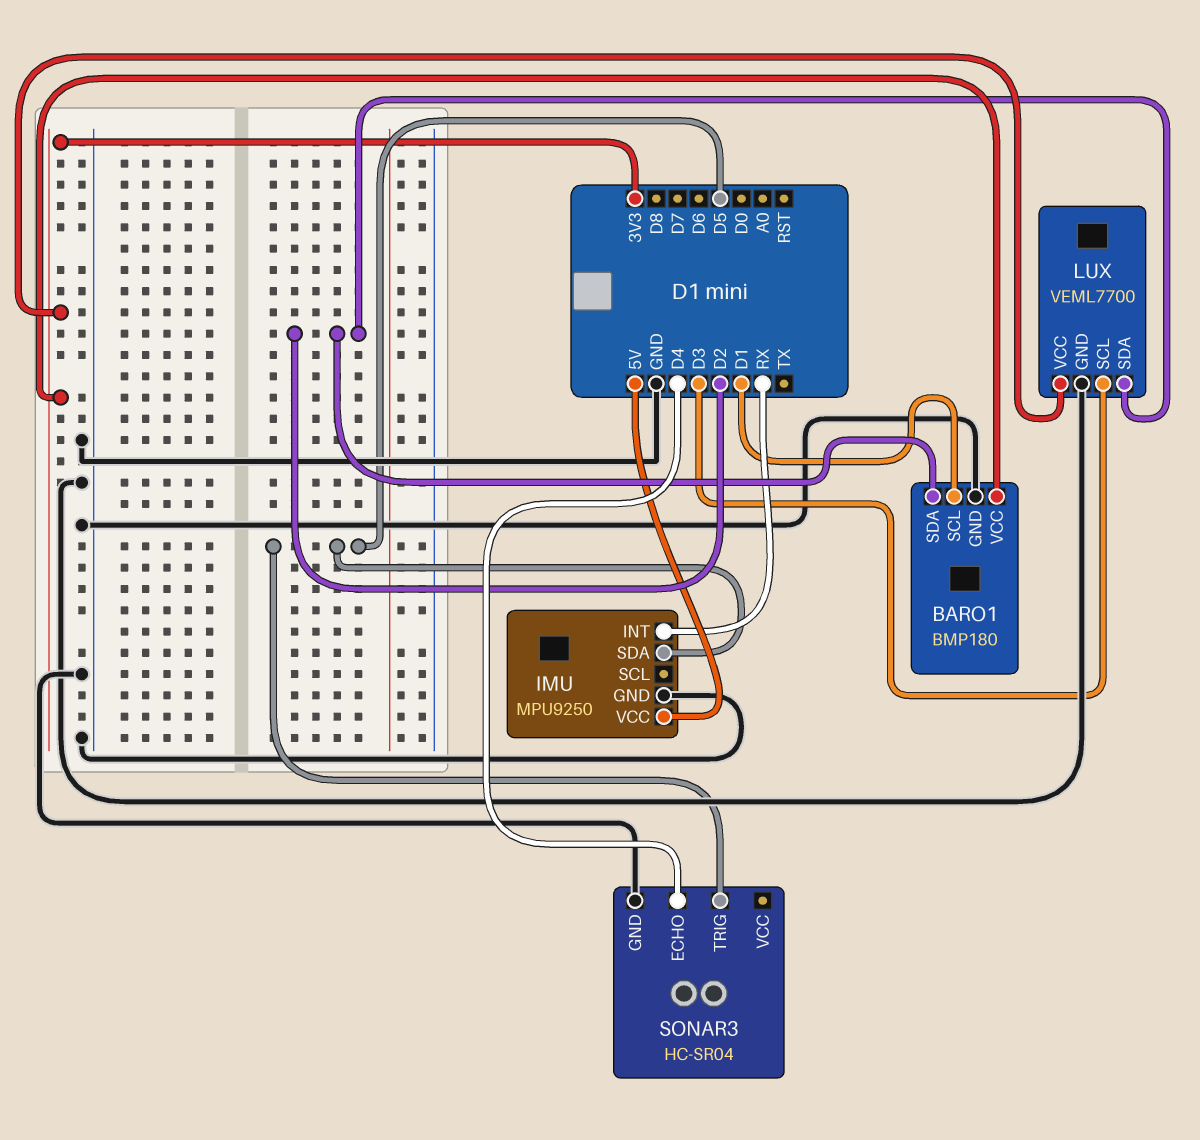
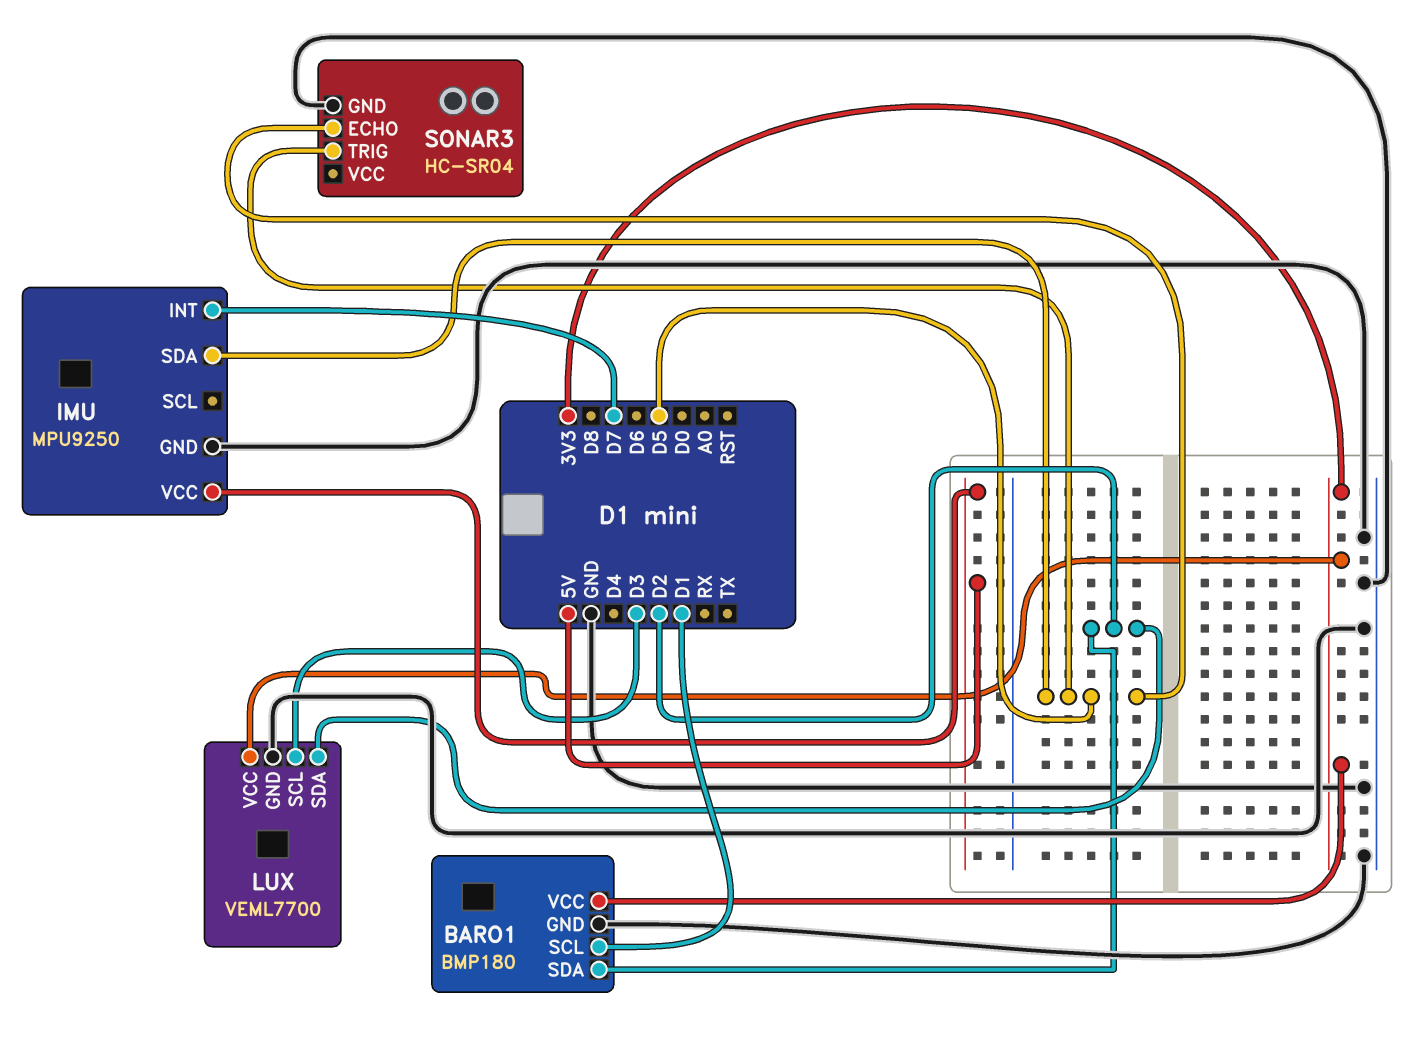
IMU pin INT: RX -> D7
SONAR3 pin ECHO: D4 -> D5

